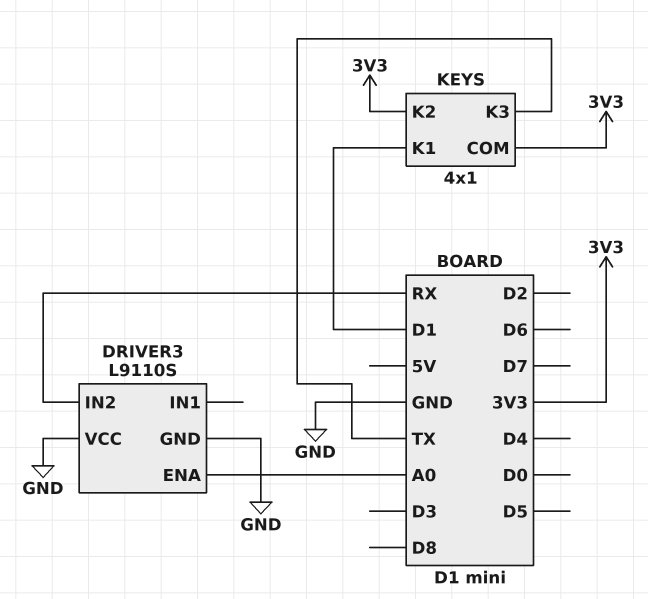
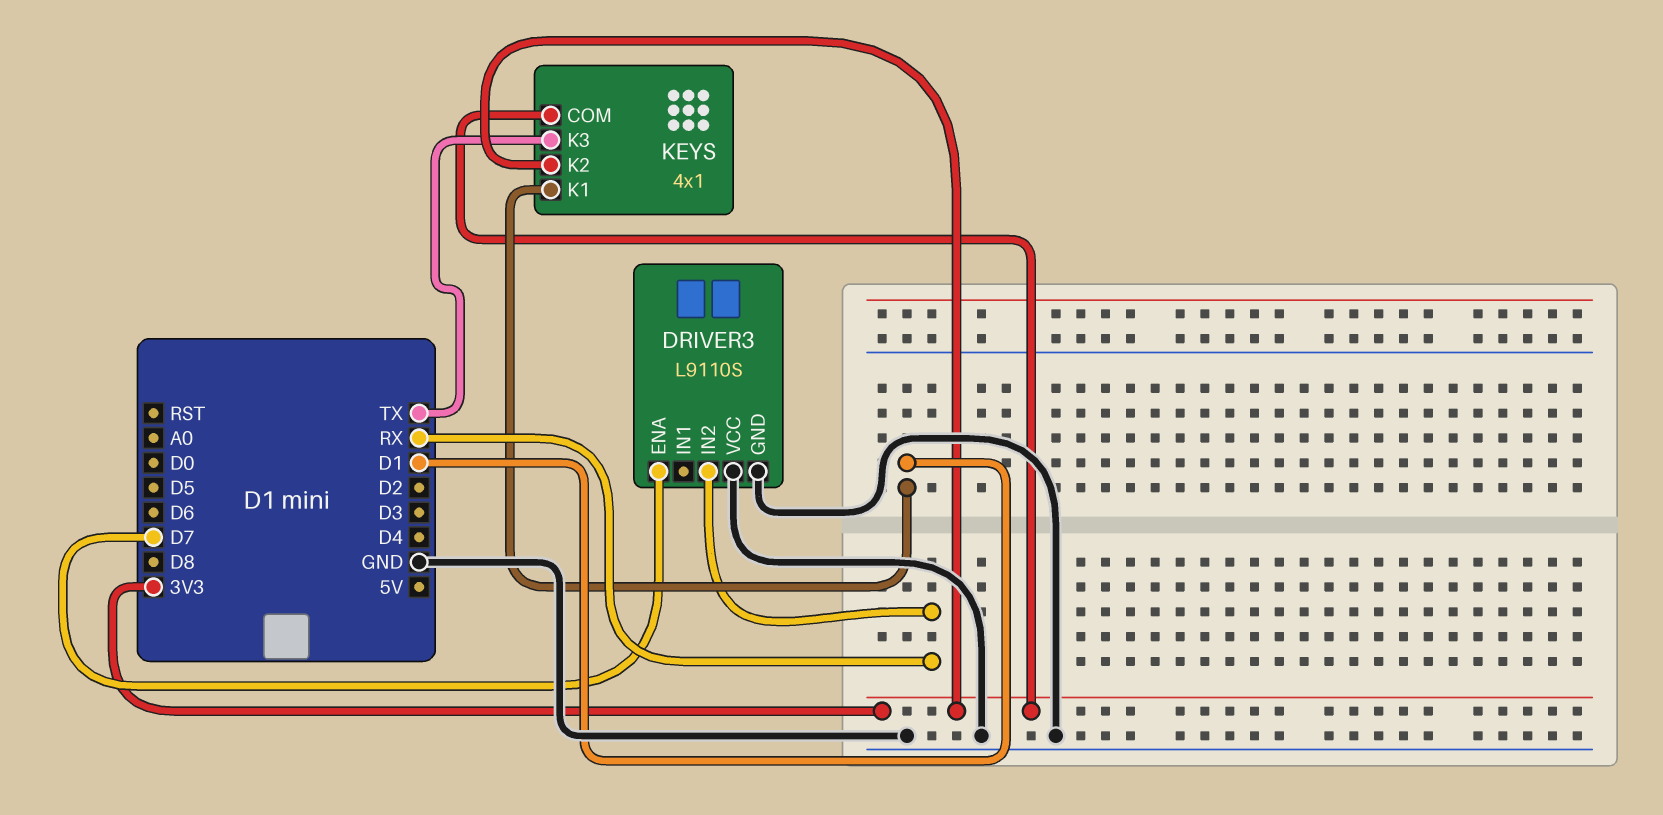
DRIVER3 pin ENA: A0 -> D7

